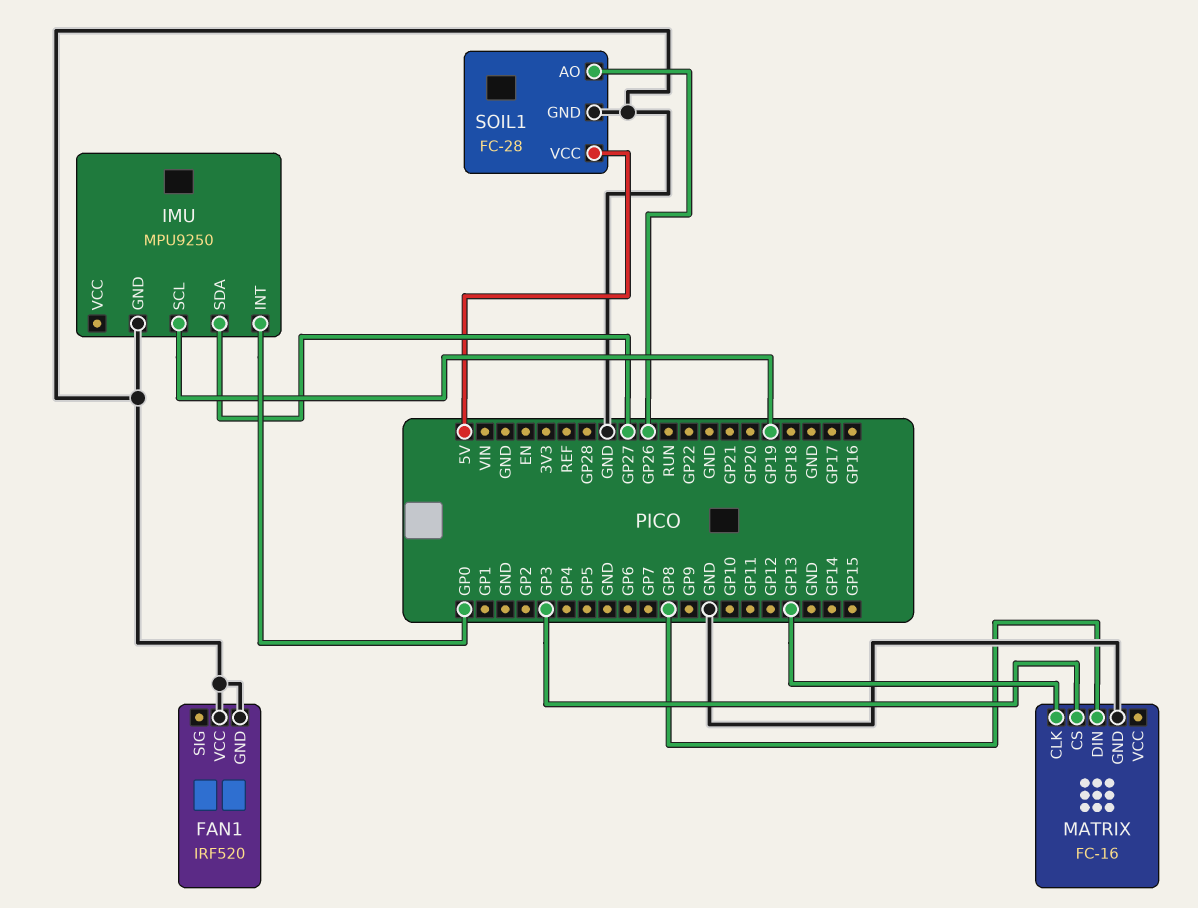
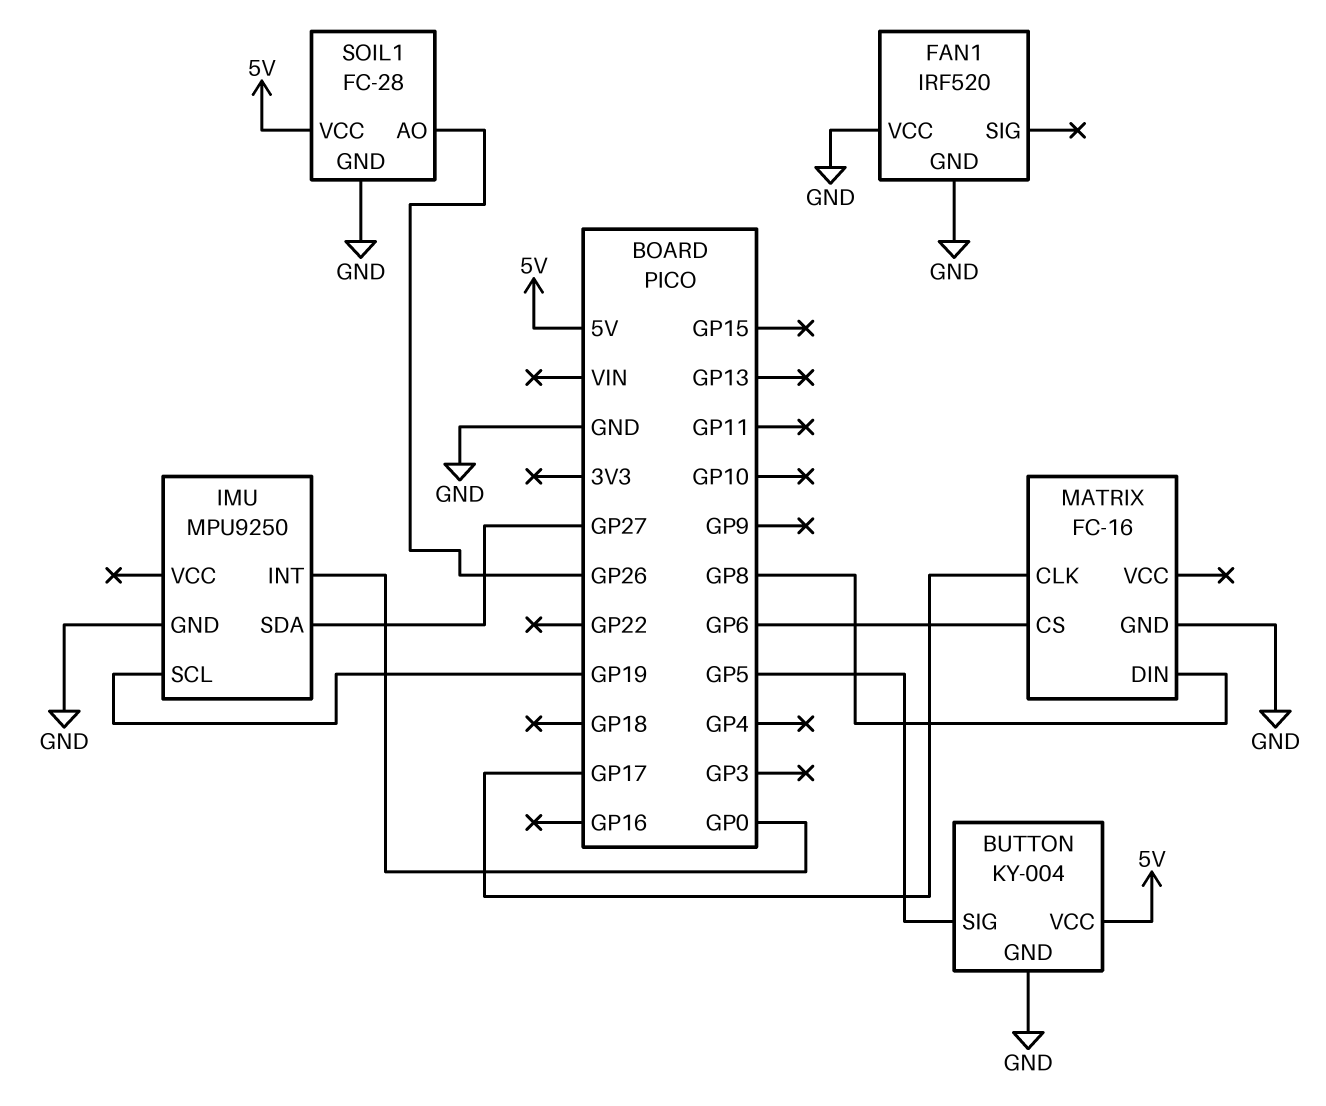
BUTTON: none -> KY-004
BUTTON pin GND: none -> GND
BUTTON pin SIG: none -> GP5
BUTTON pin VCC: none -> 5V
MATRIX pin CLK: GP13 -> GP17
MATRIX pin CS: GP3 -> GP6

